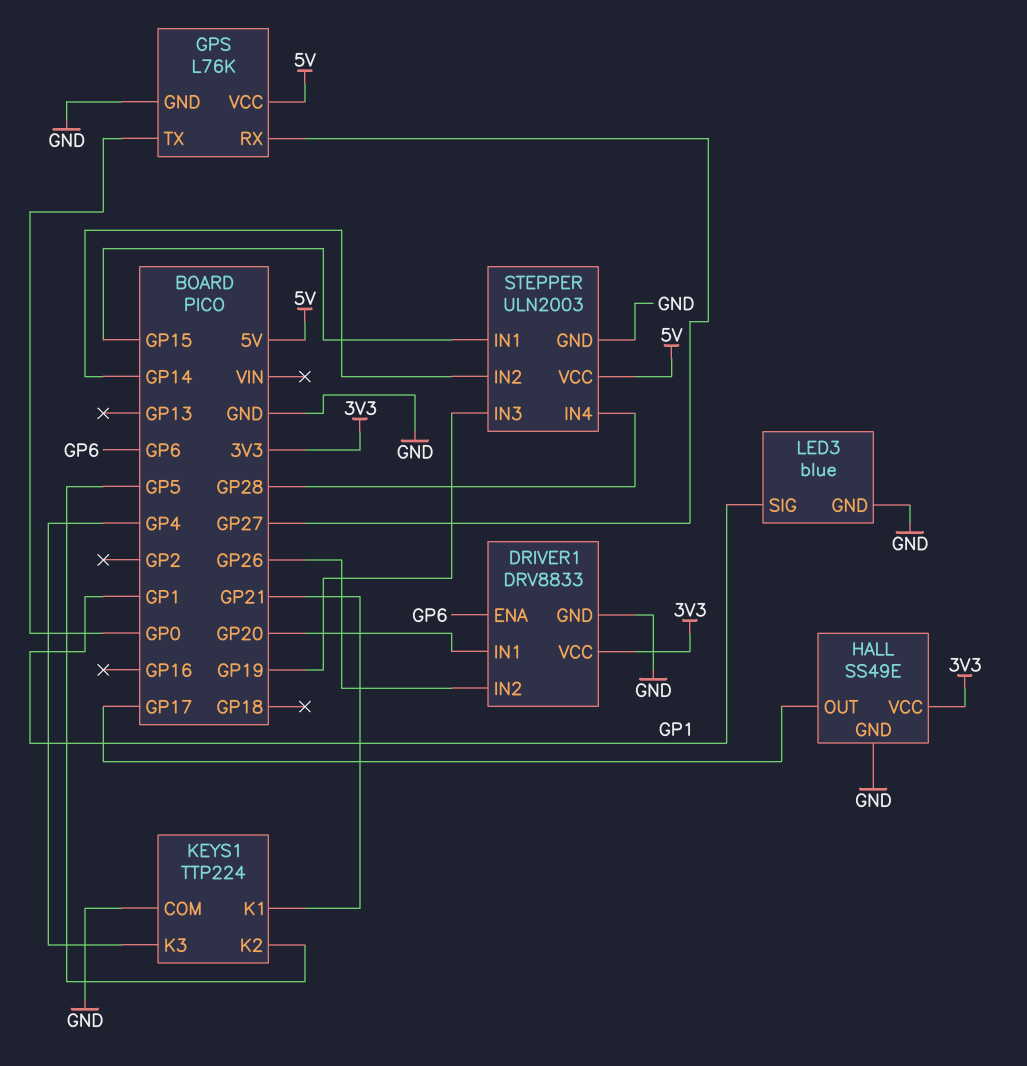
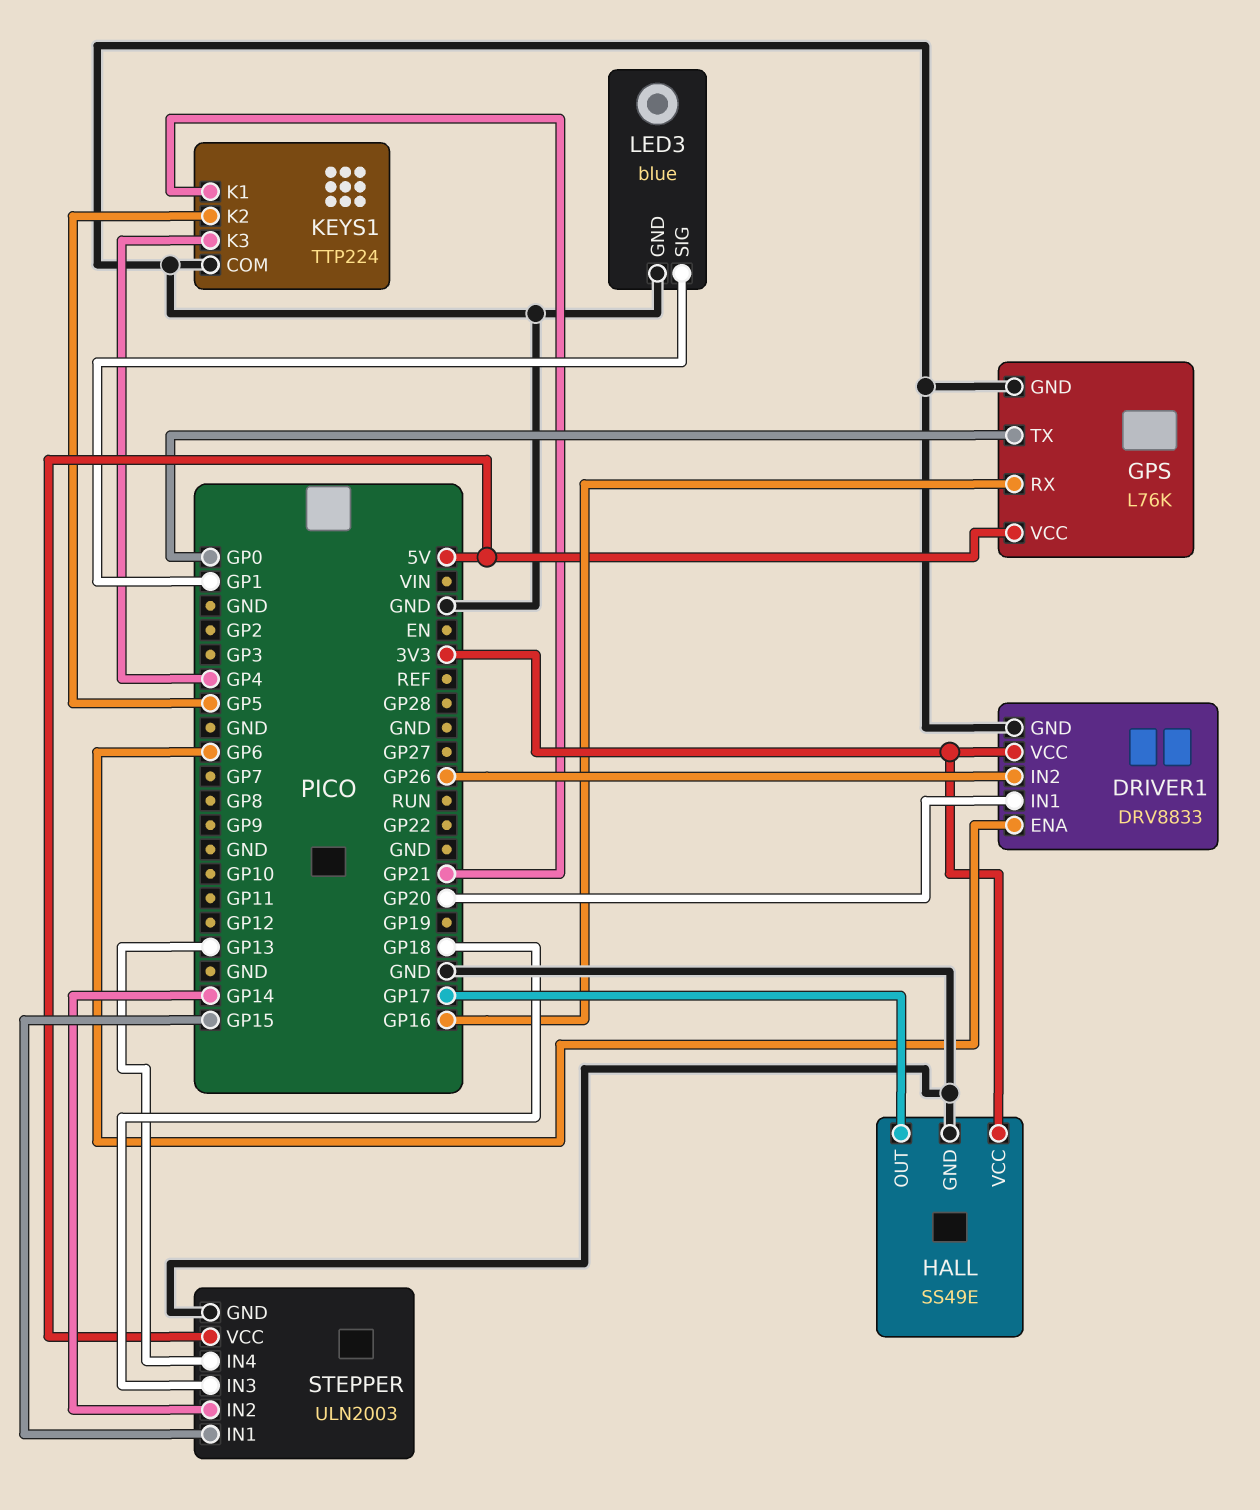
GPS pin RX: GP27 -> GP16
STEPPER pin IN3: GP19 -> GP18
STEPPER pin IN4: GP28 -> GP13

